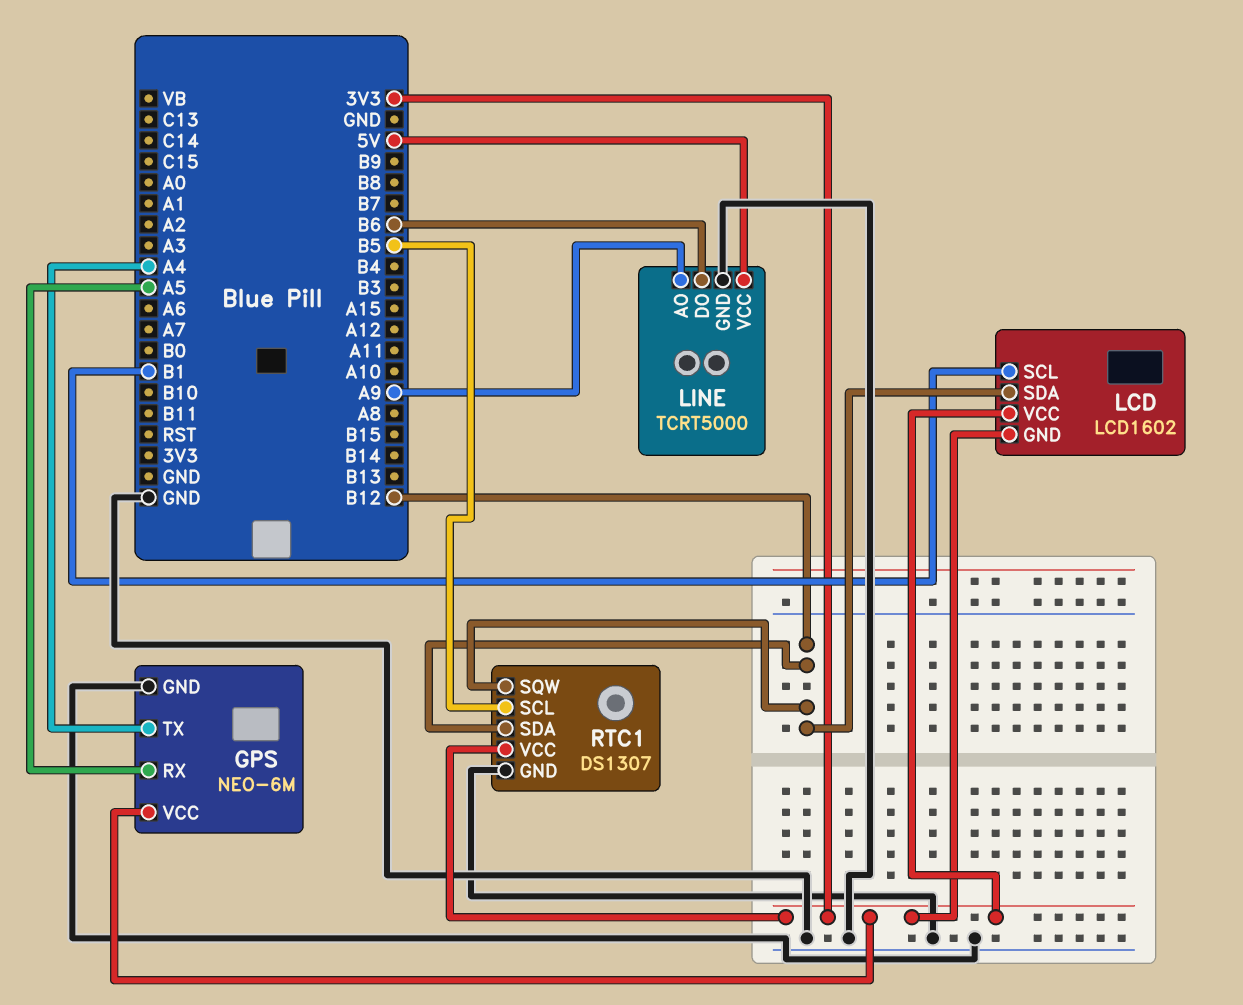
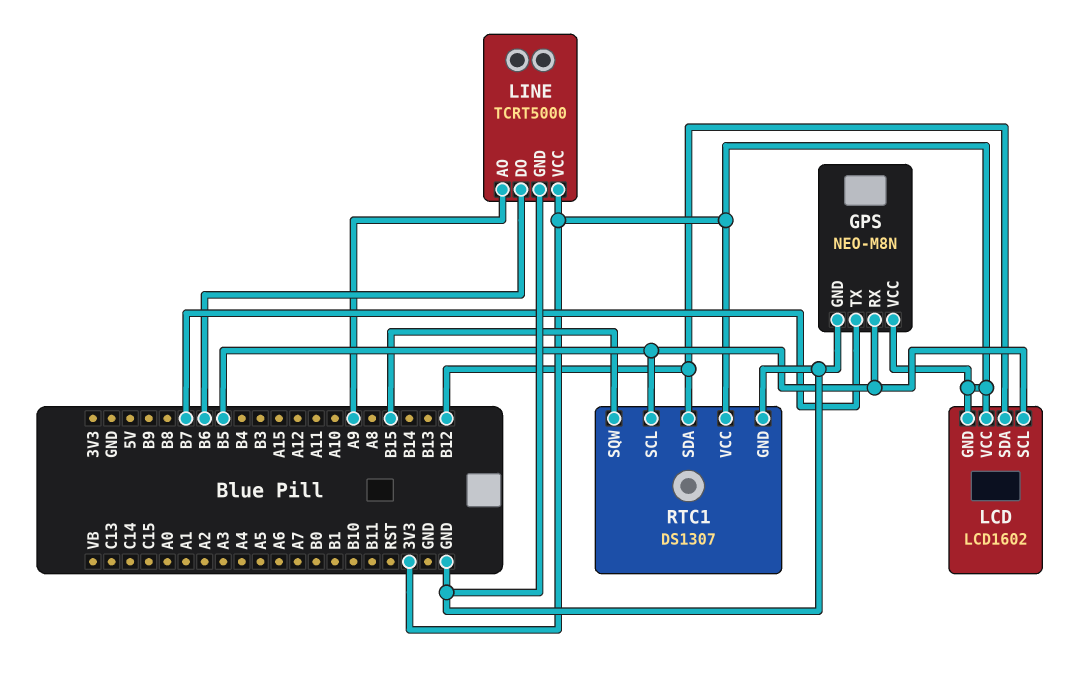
GPS: NEO-6M -> NEO-M8N
GPS pin RX: A5 -> B5
GPS pin TX: A4 -> B7
LCD pin SCL: B1 -> B5
LINE pin VCC: 5V -> 3V3
RTC1 pin SQW: B12 -> B15

